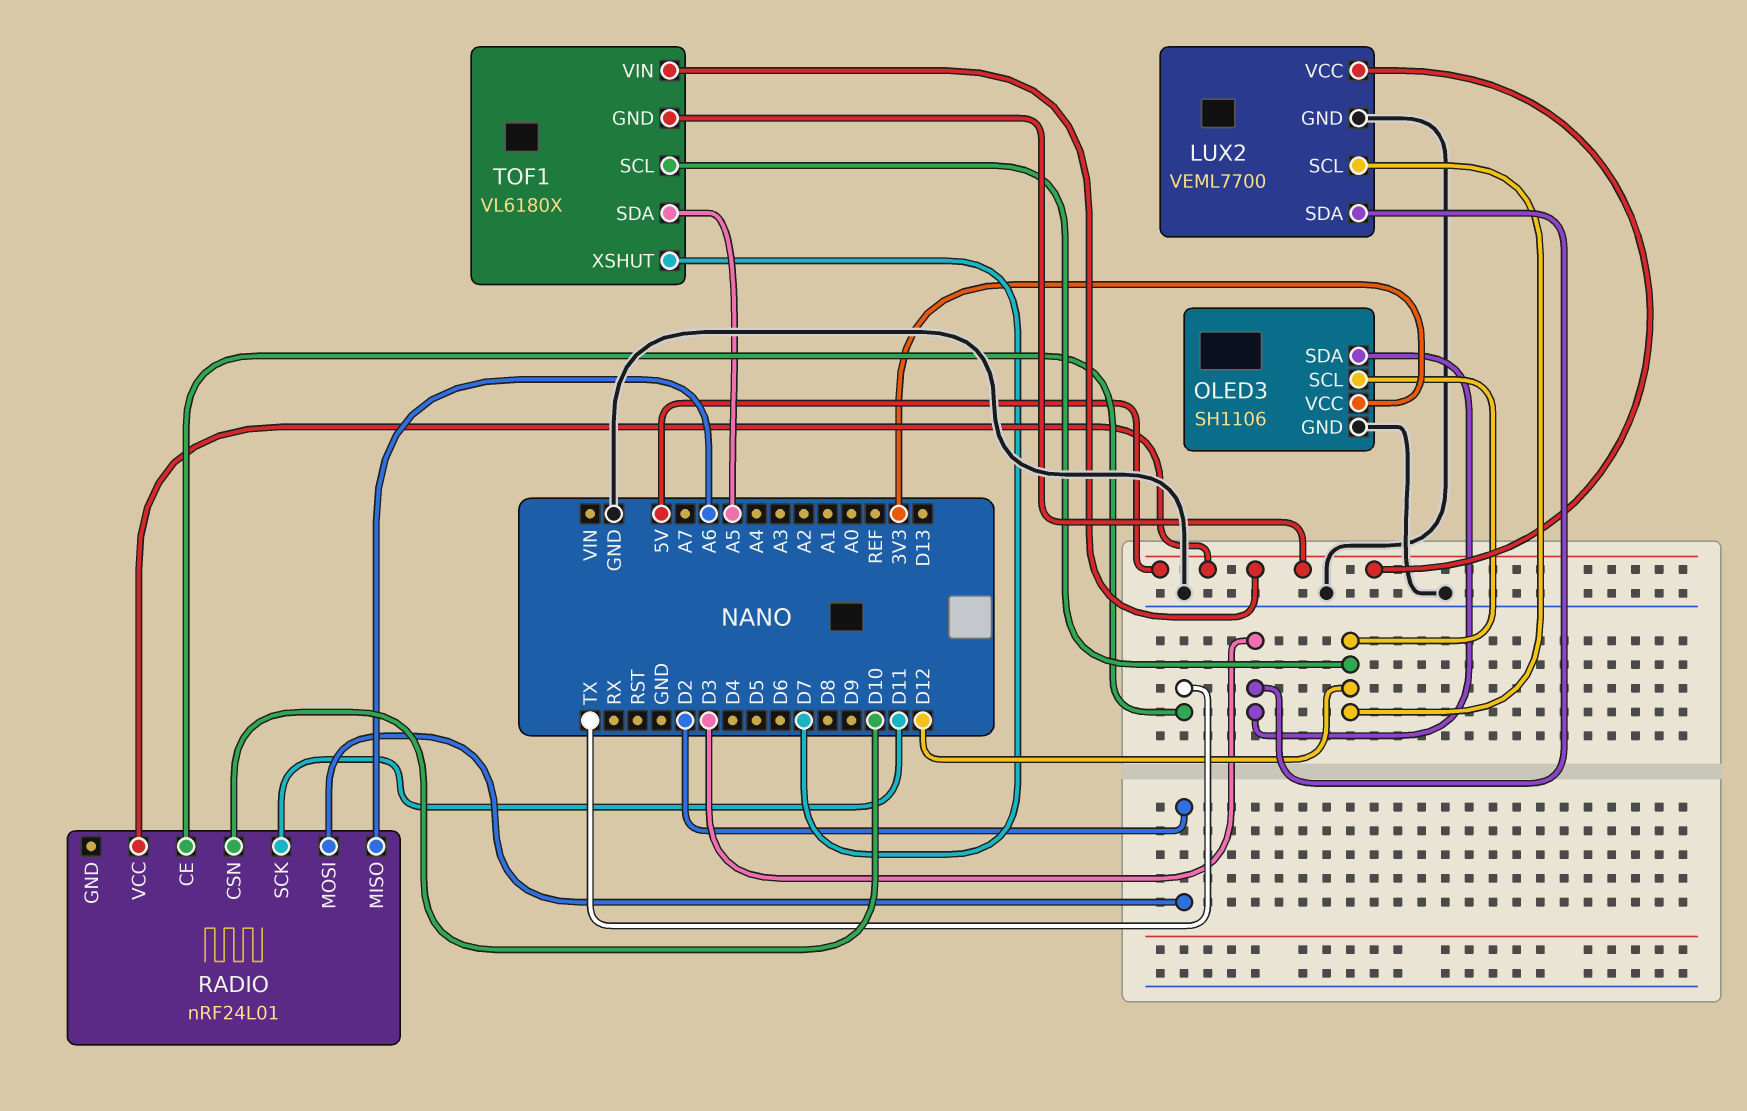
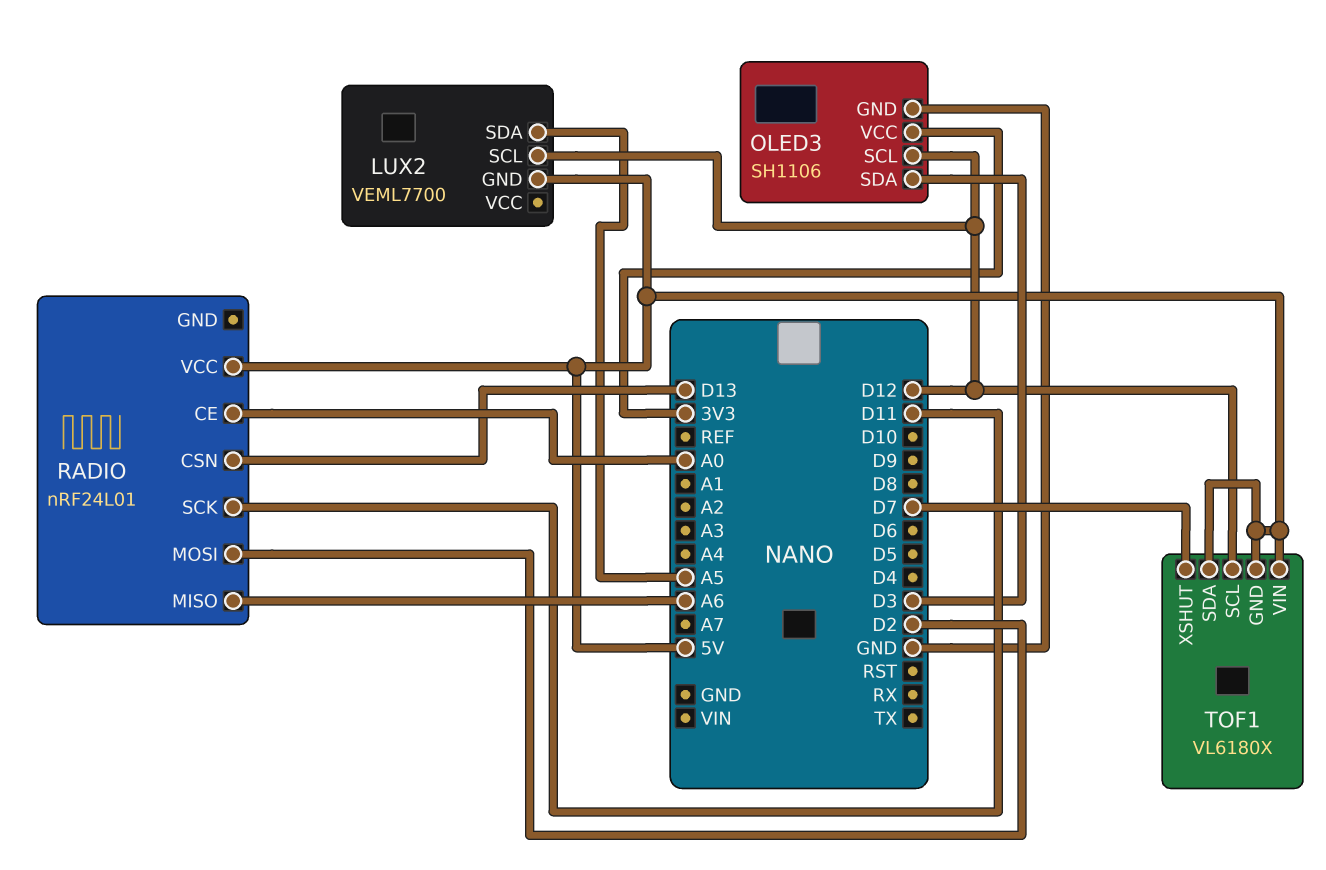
LUX2 pin GND: GND -> 5V
LUX2 pin SDA: D3 -> A5
LUX2 pin VCC: 5V -> none
RADIO pin CE: TX -> A0
RADIO pin CSN: D10 -> D13
TOF1 pin SDA: A5 -> 5V

